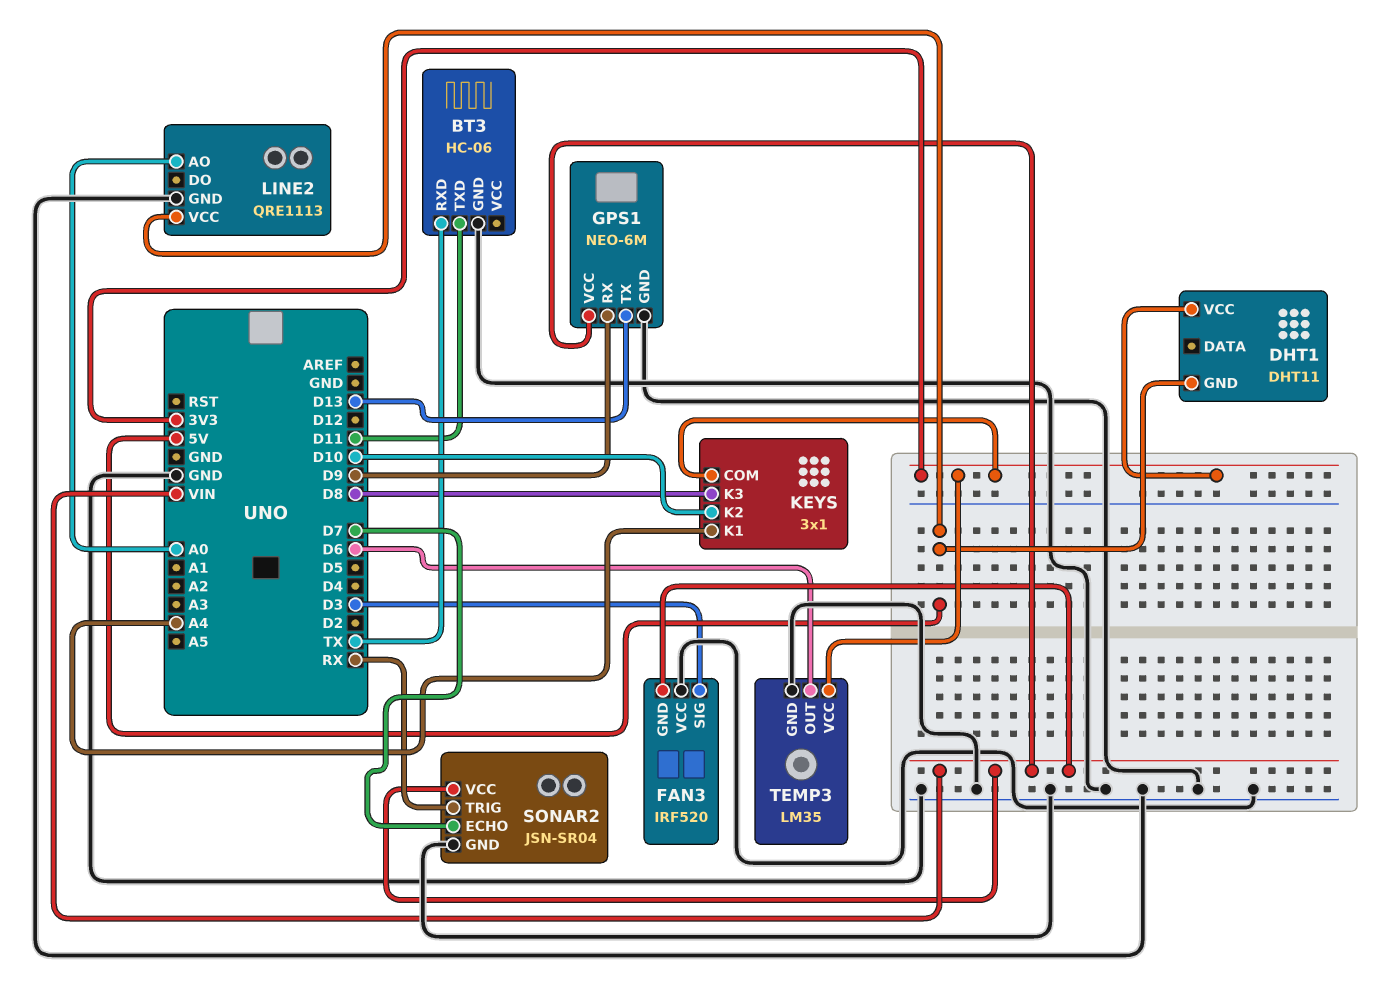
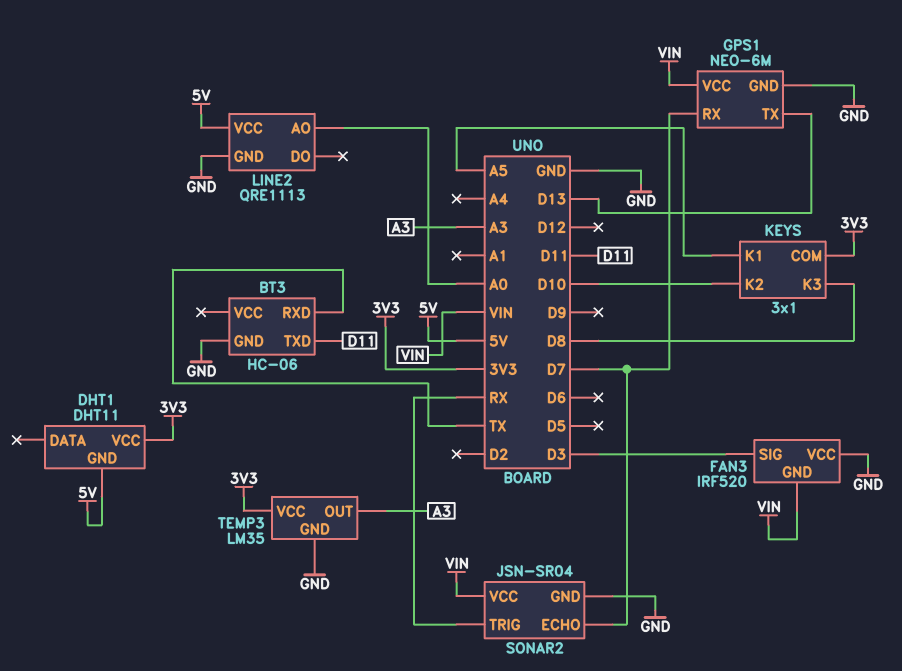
GPS1 pin RX: D9 -> D7
KEYS pin K1: A4 -> A5
TEMP3 pin OUT: D6 -> A3

